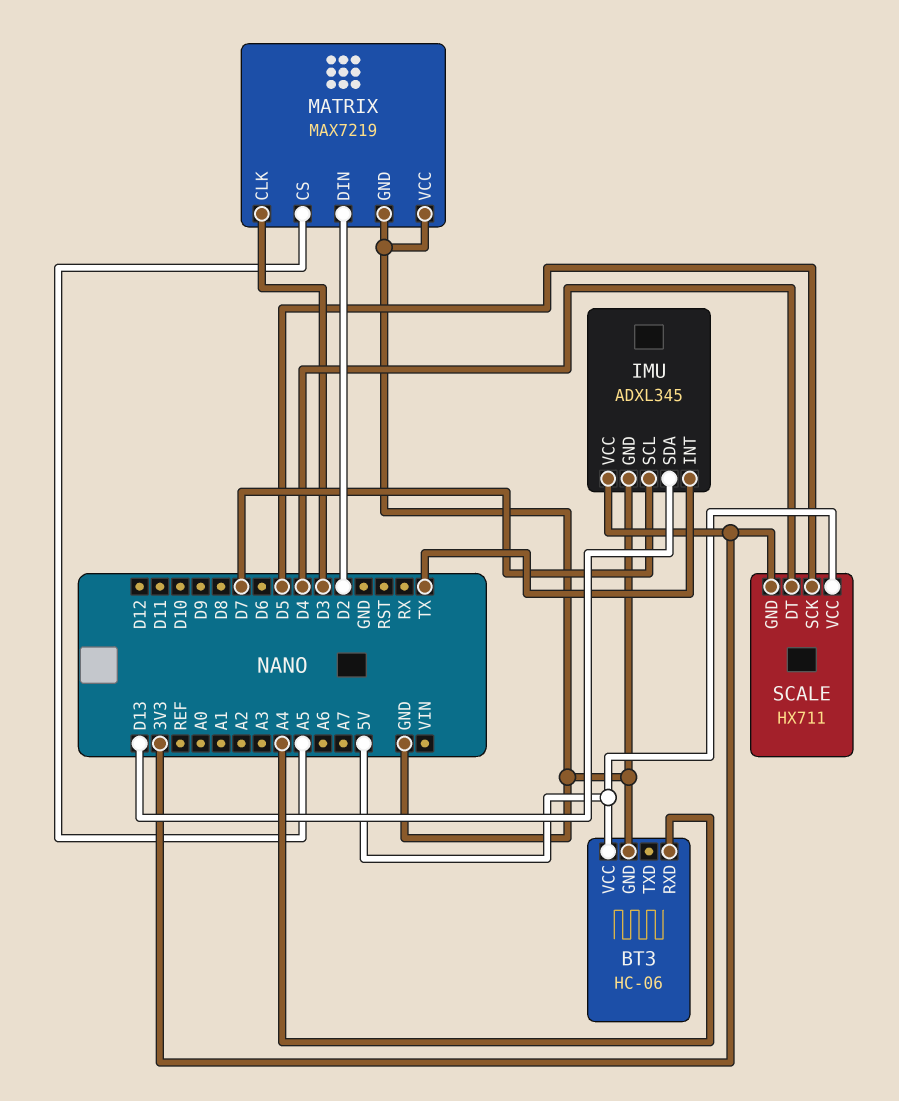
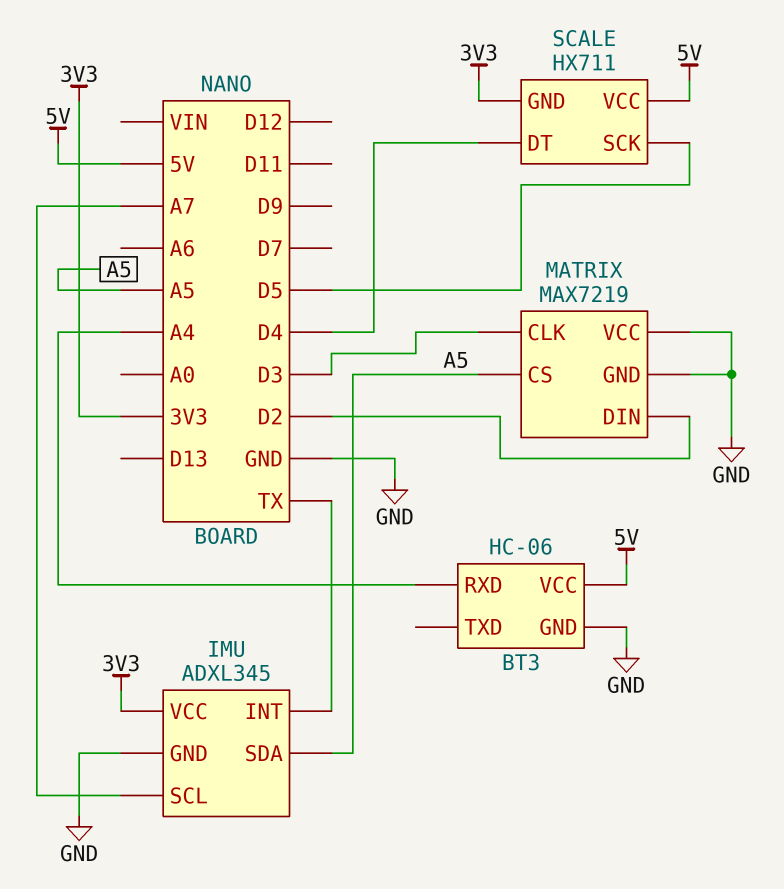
IMU pin SCL: D7 -> A7
IMU pin SDA: D13 -> A5

